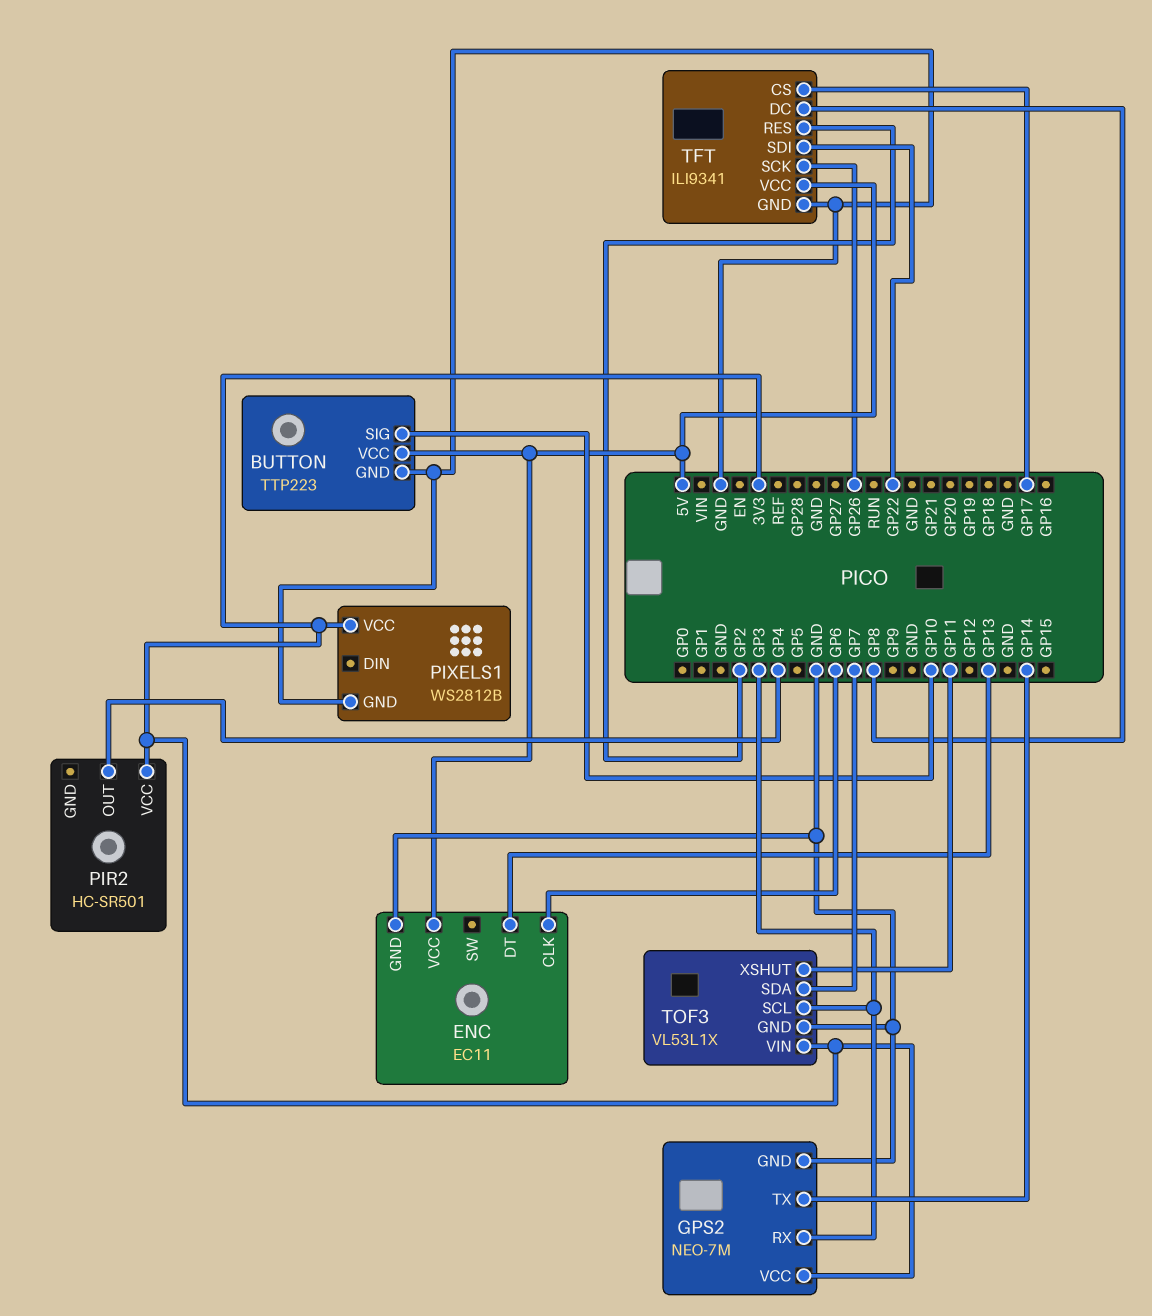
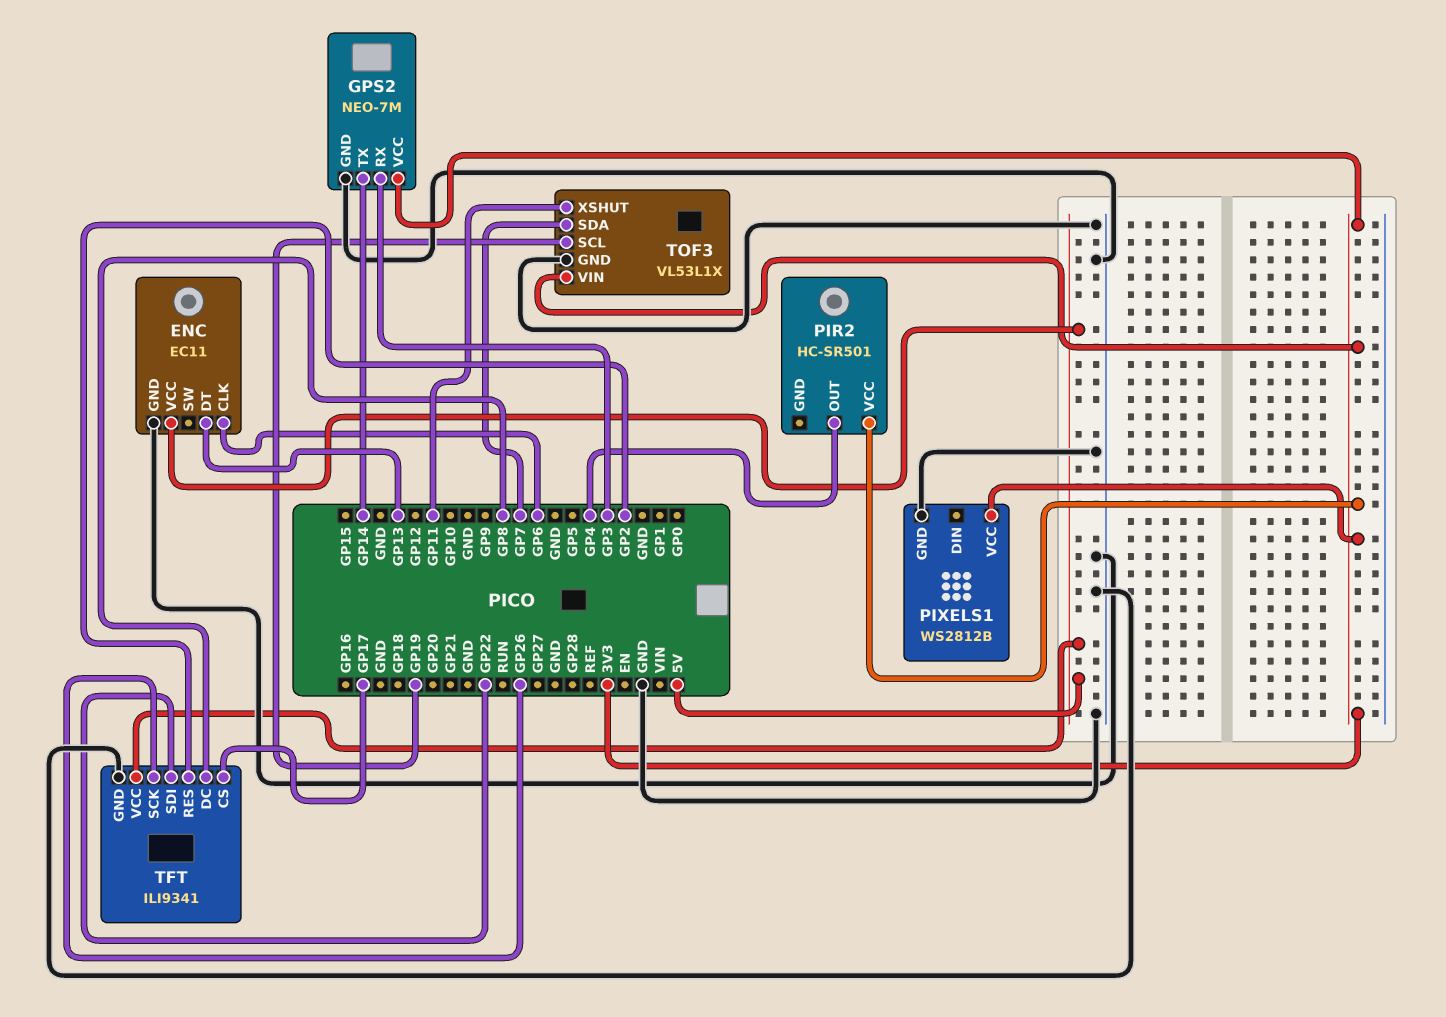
BUTTON: TTP223 -> none
BUTTON pin GND: GND -> none
BUTTON pin SIG: GP10 -> none
BUTTON pin VCC: 5V -> none
TOF3 pin SCL: GP3 -> GP19

